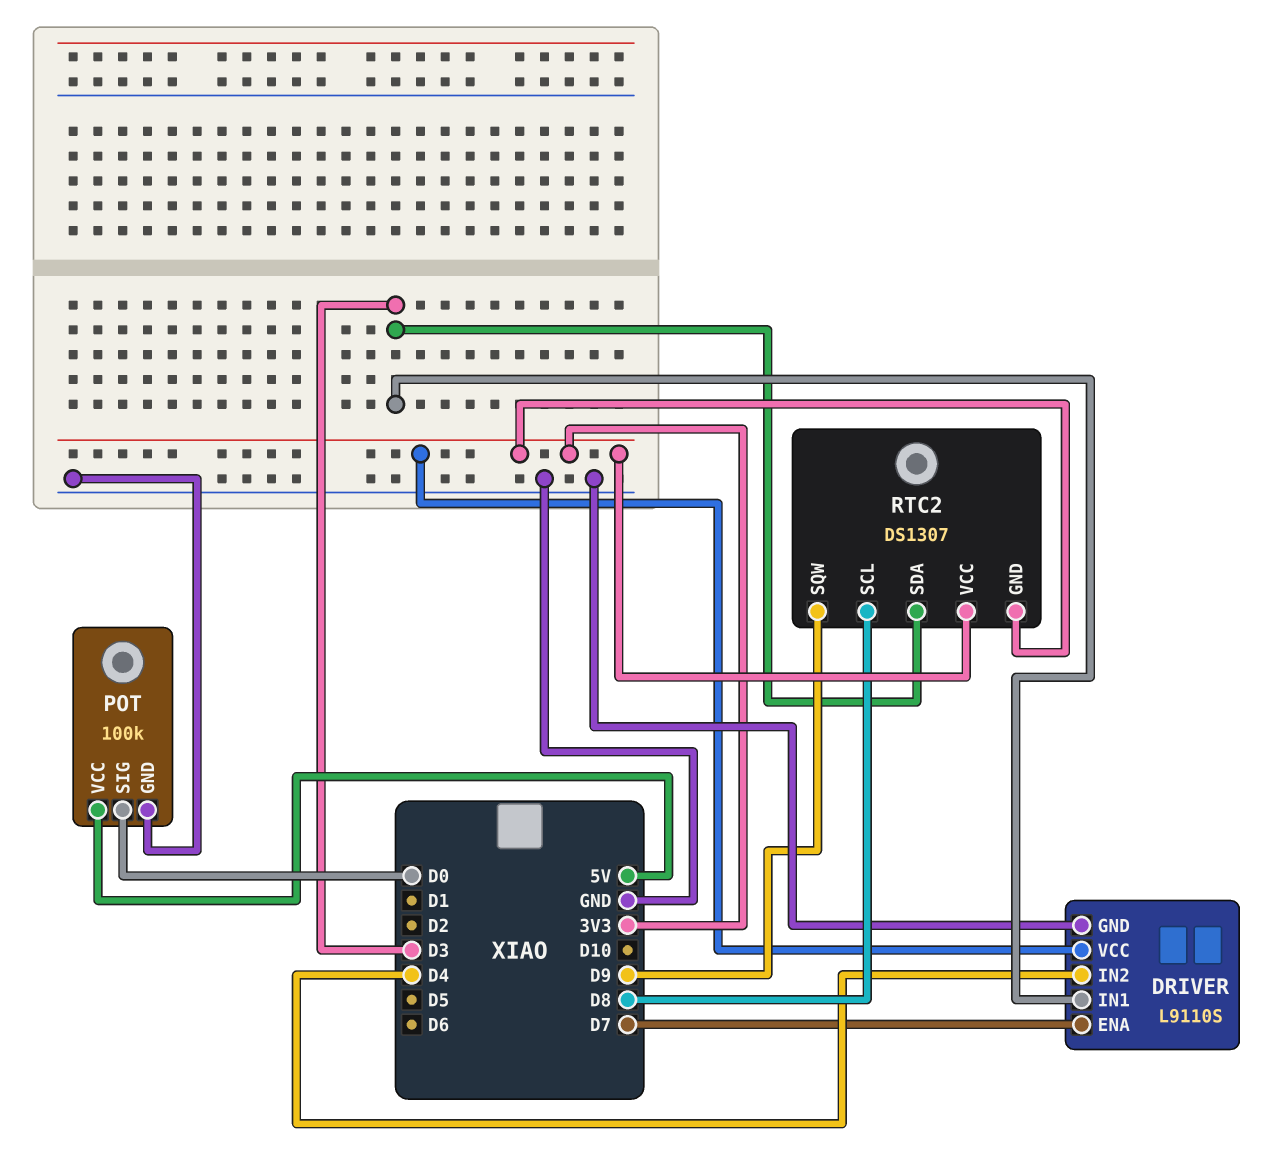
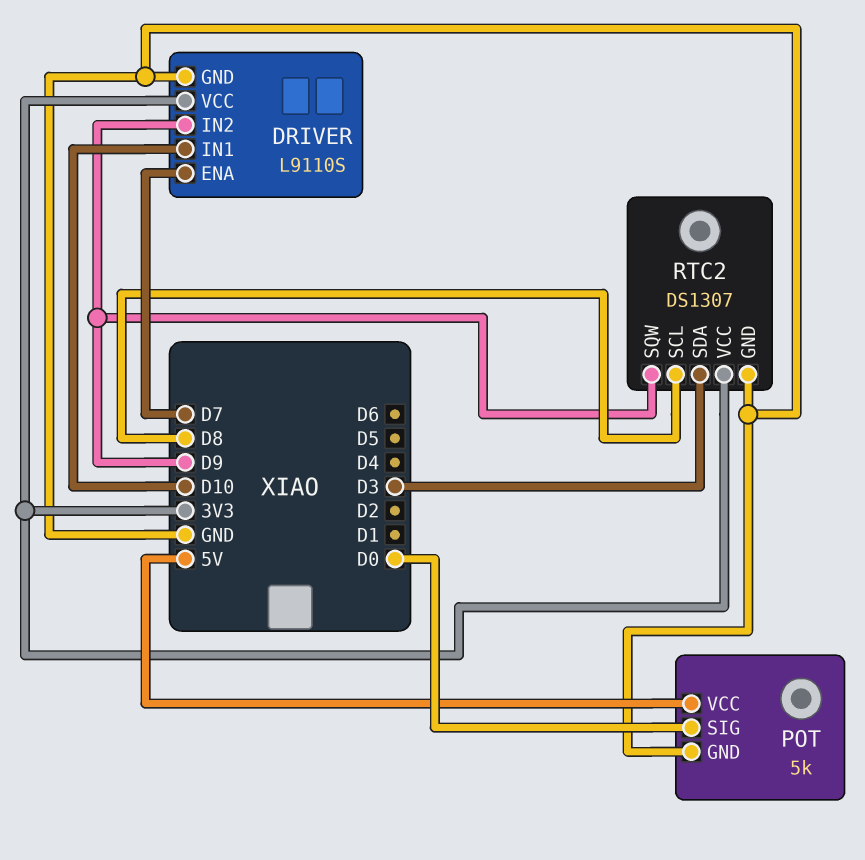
DRIVER pin IN1: D3 -> D10
DRIVER pin IN2: D4 -> D9
POT: 100k -> 5k
RTC2 pin GND: 3V3 -> GND

